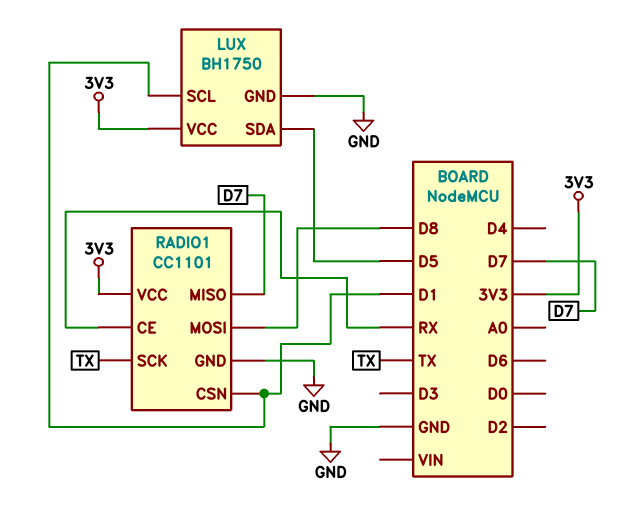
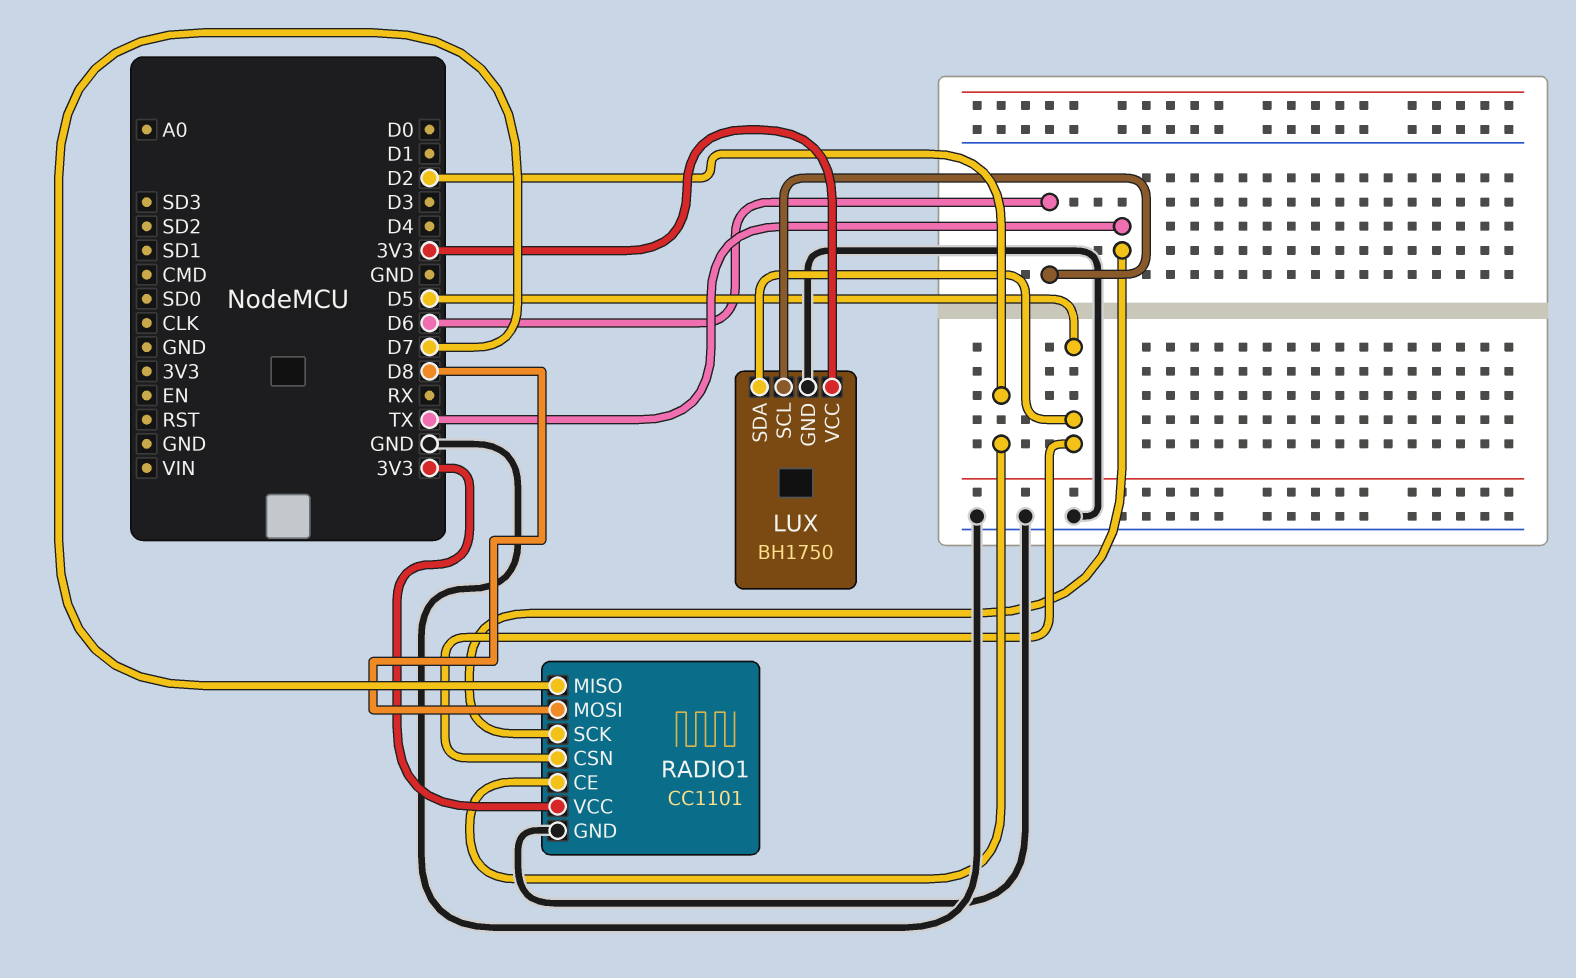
LUX pin SCL: D1 -> D6
RADIO1 pin CE: RX -> D2
RADIO1 pin CSN: D1 -> D5

